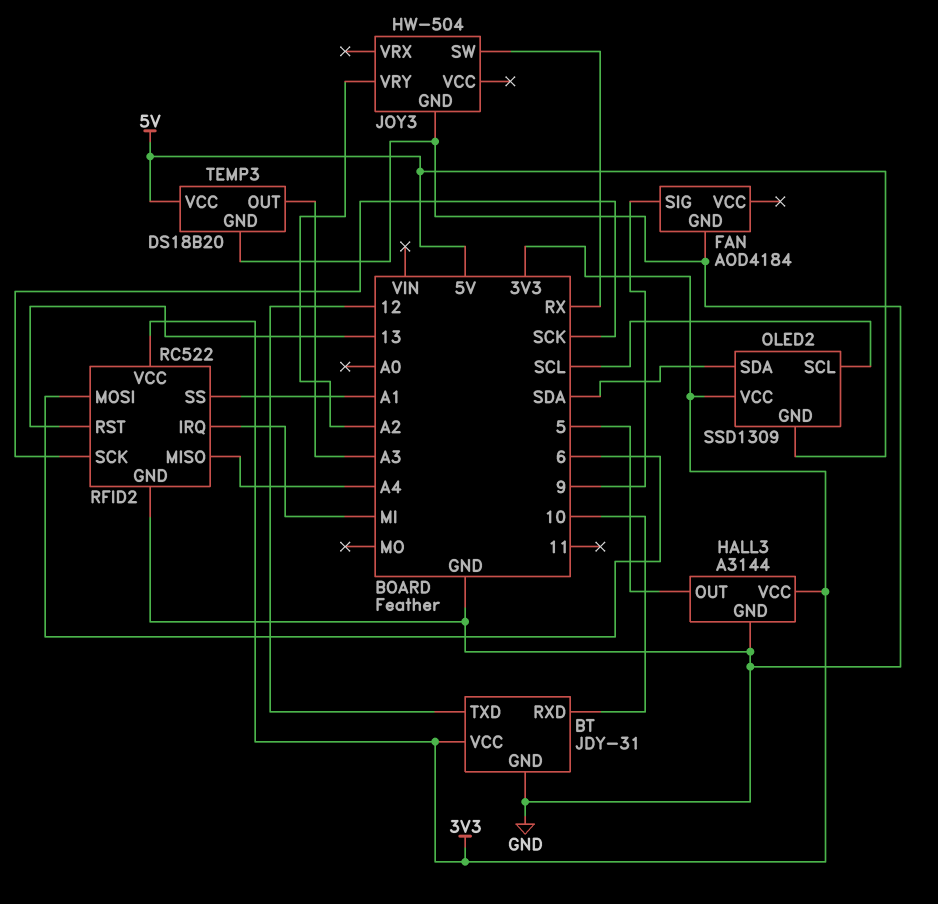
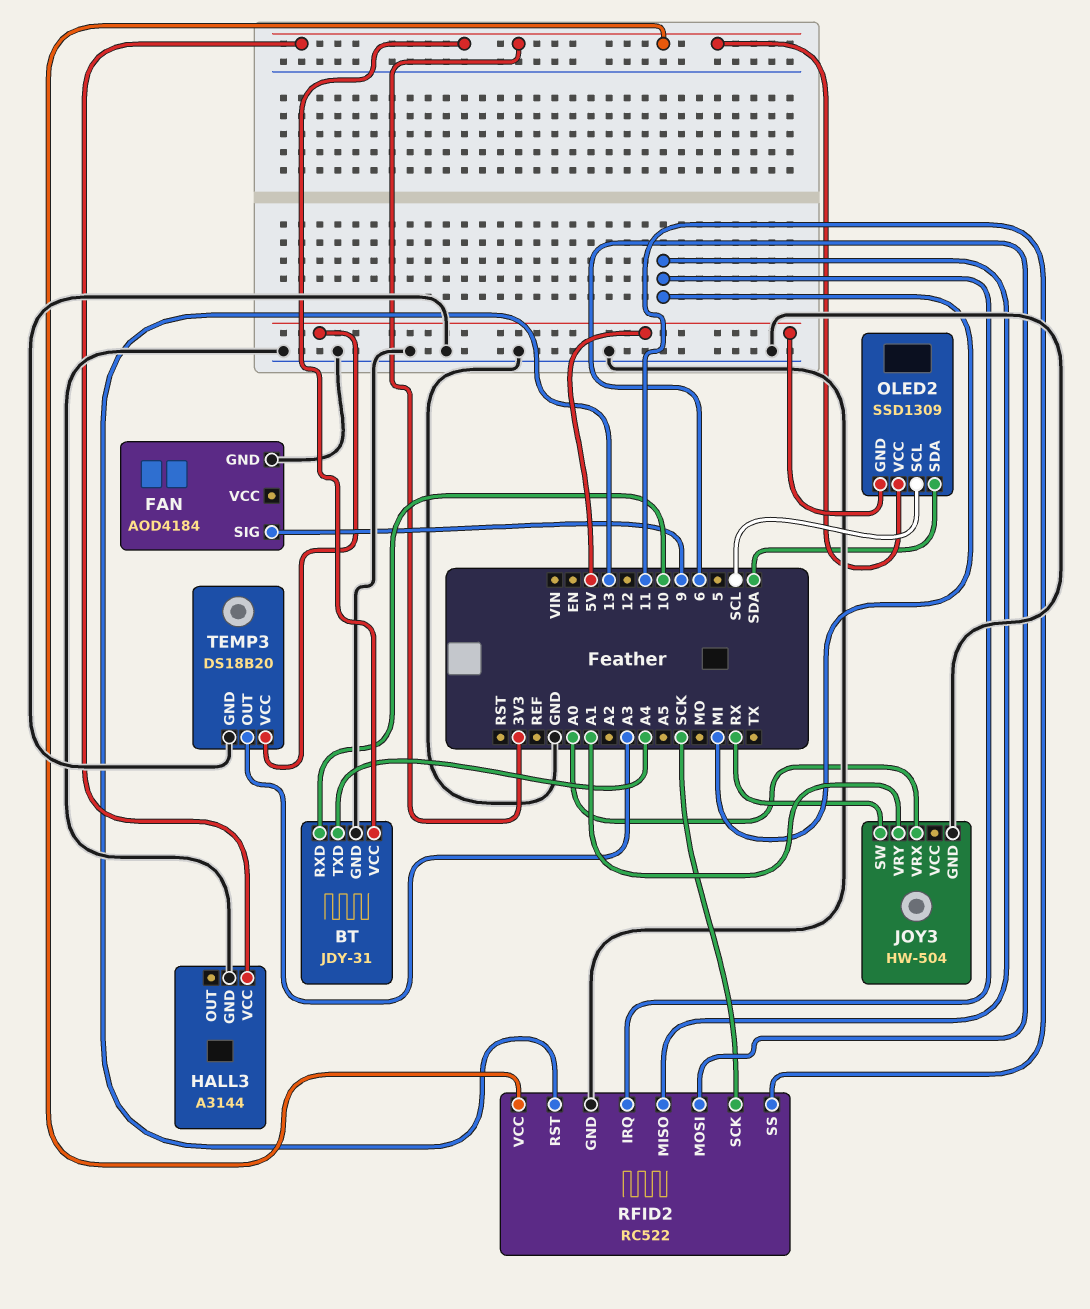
BT pin TXD: 12 -> A4
HALL3 pin OUT: 5 -> none
JOY3 pin VRX: none -> A0
JOY3 pin VRY: A2 -> A1
RFID2 pin MISO: A4 -> MI
RFID2 pin SS: A1 -> 11

